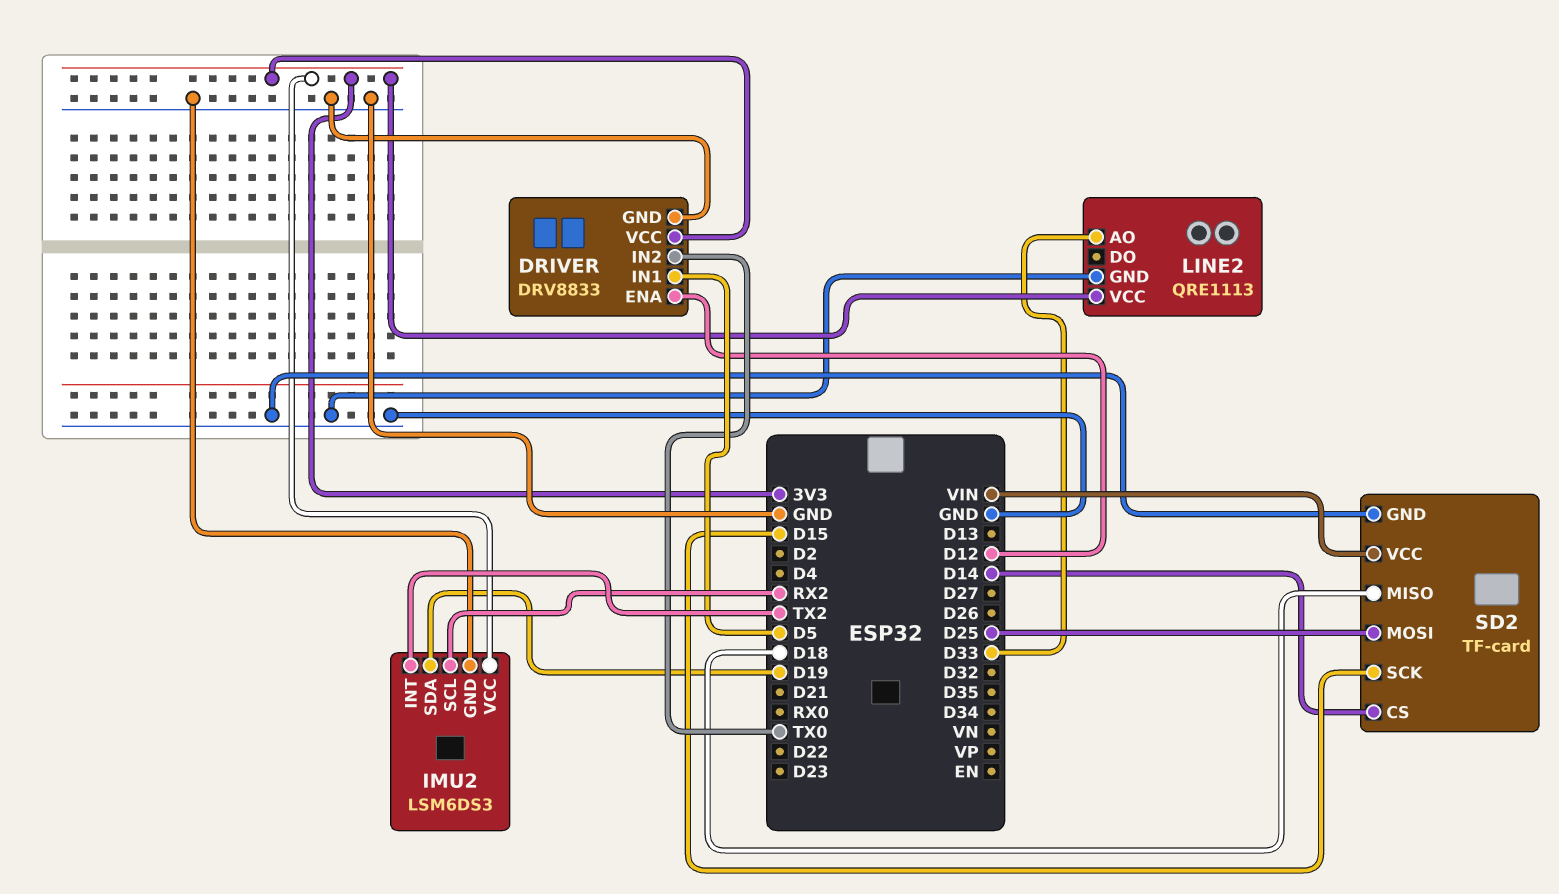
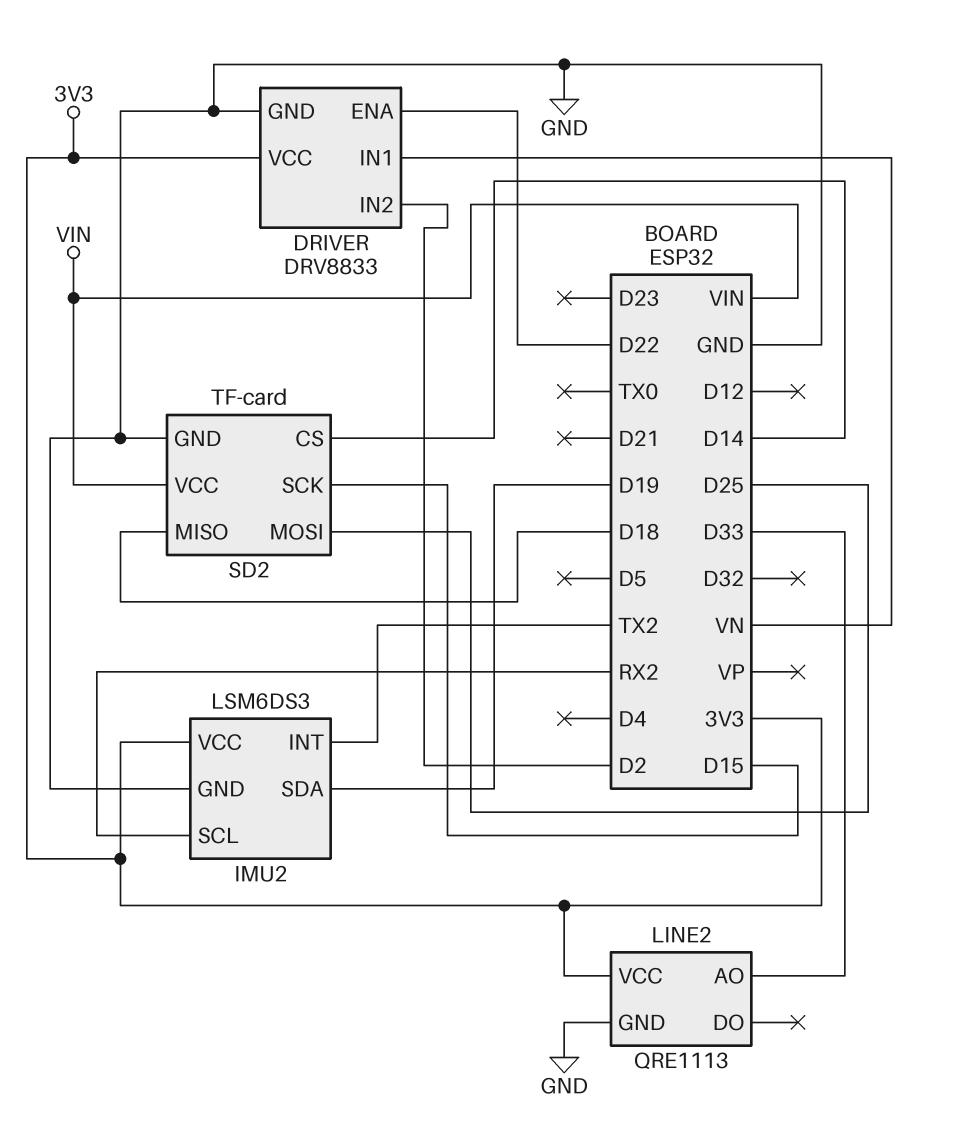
DRIVER pin ENA: D12 -> D22
DRIVER pin IN1: D5 -> VN
DRIVER pin IN2: TX0 -> D2

